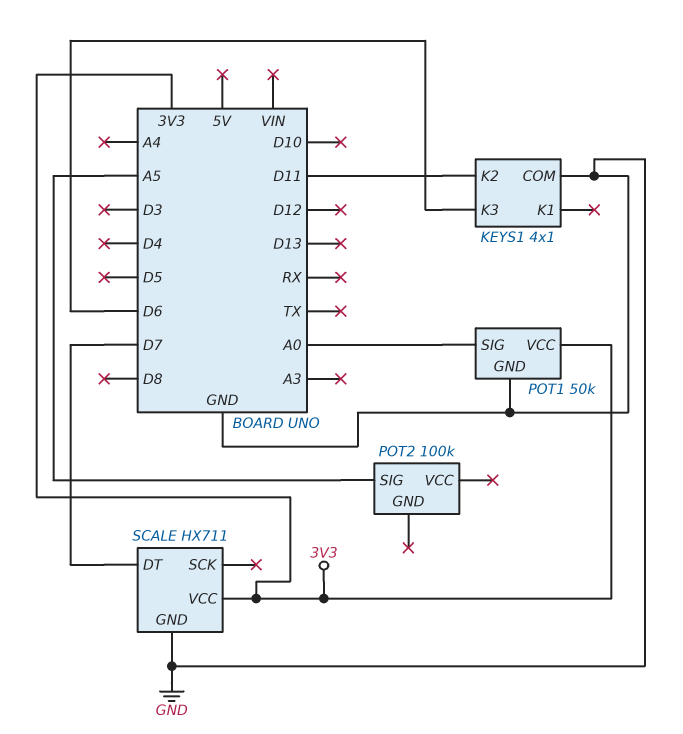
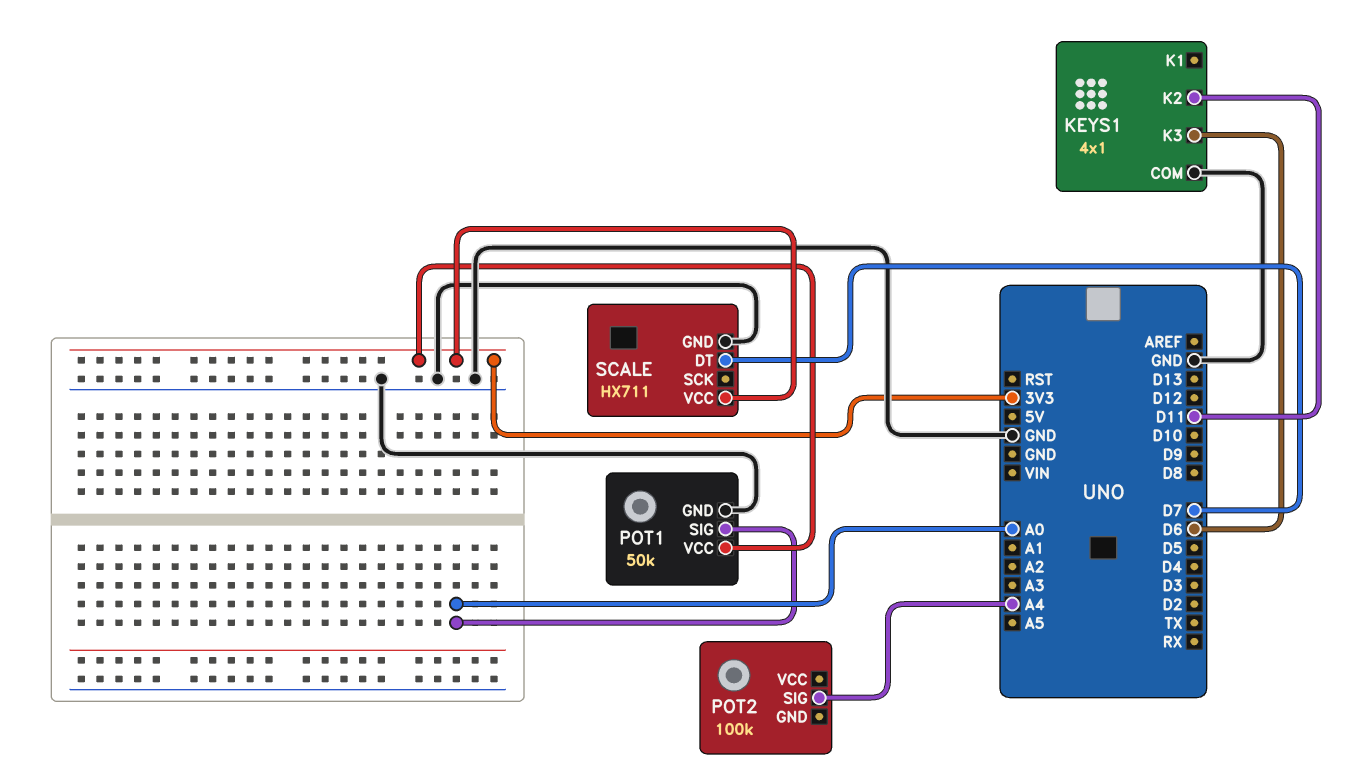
POT2 pin SIG: A5 -> A4

